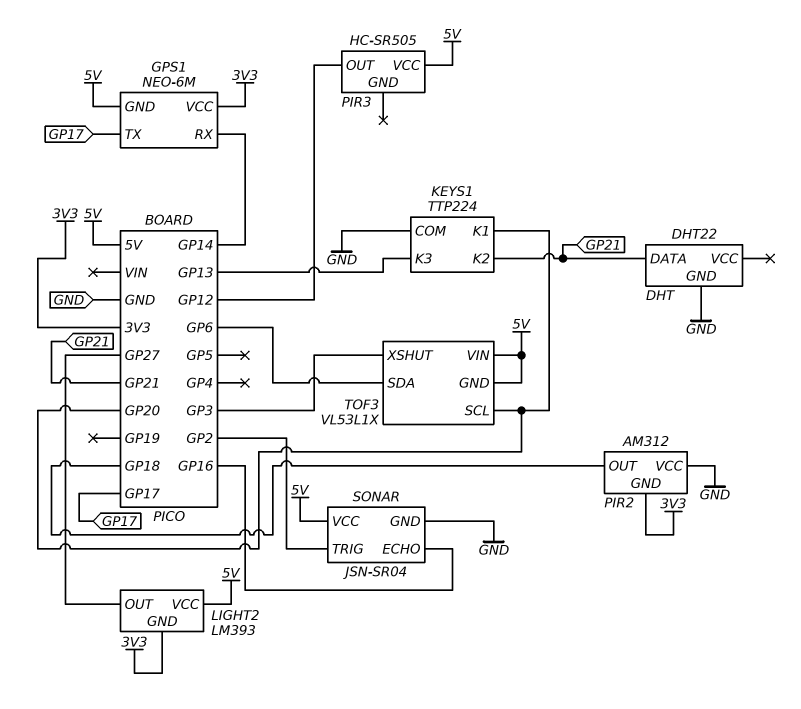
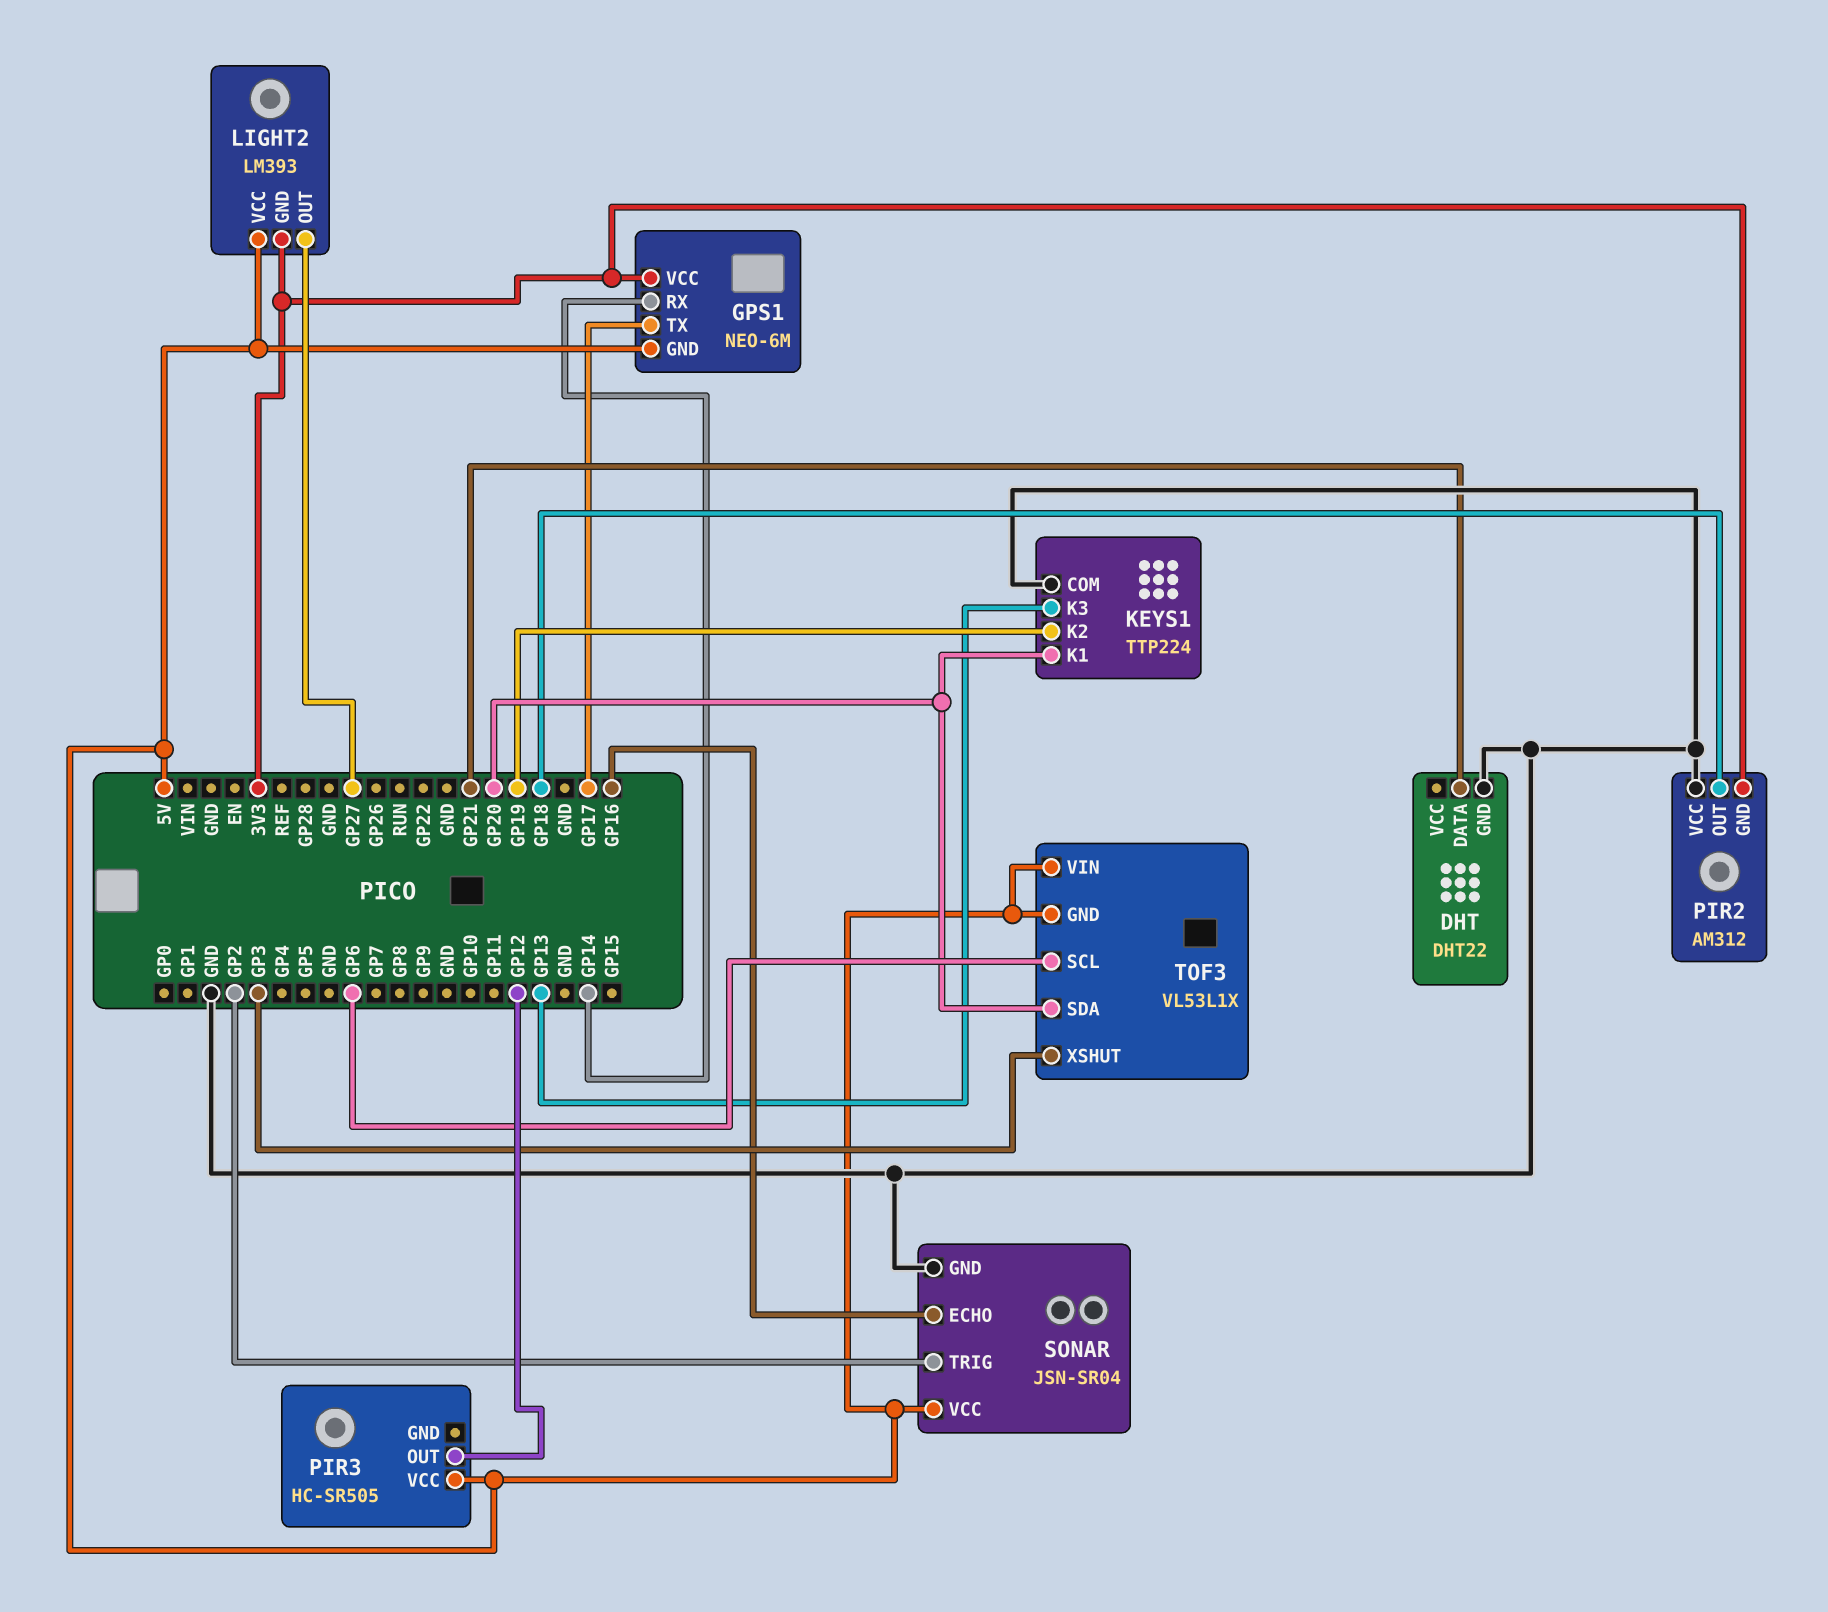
KEYS1 pin K2: GP21 -> GP19
TOF3 pin SCL: GP20 -> GP6
TOF3 pin SDA: GP6 -> GP20

